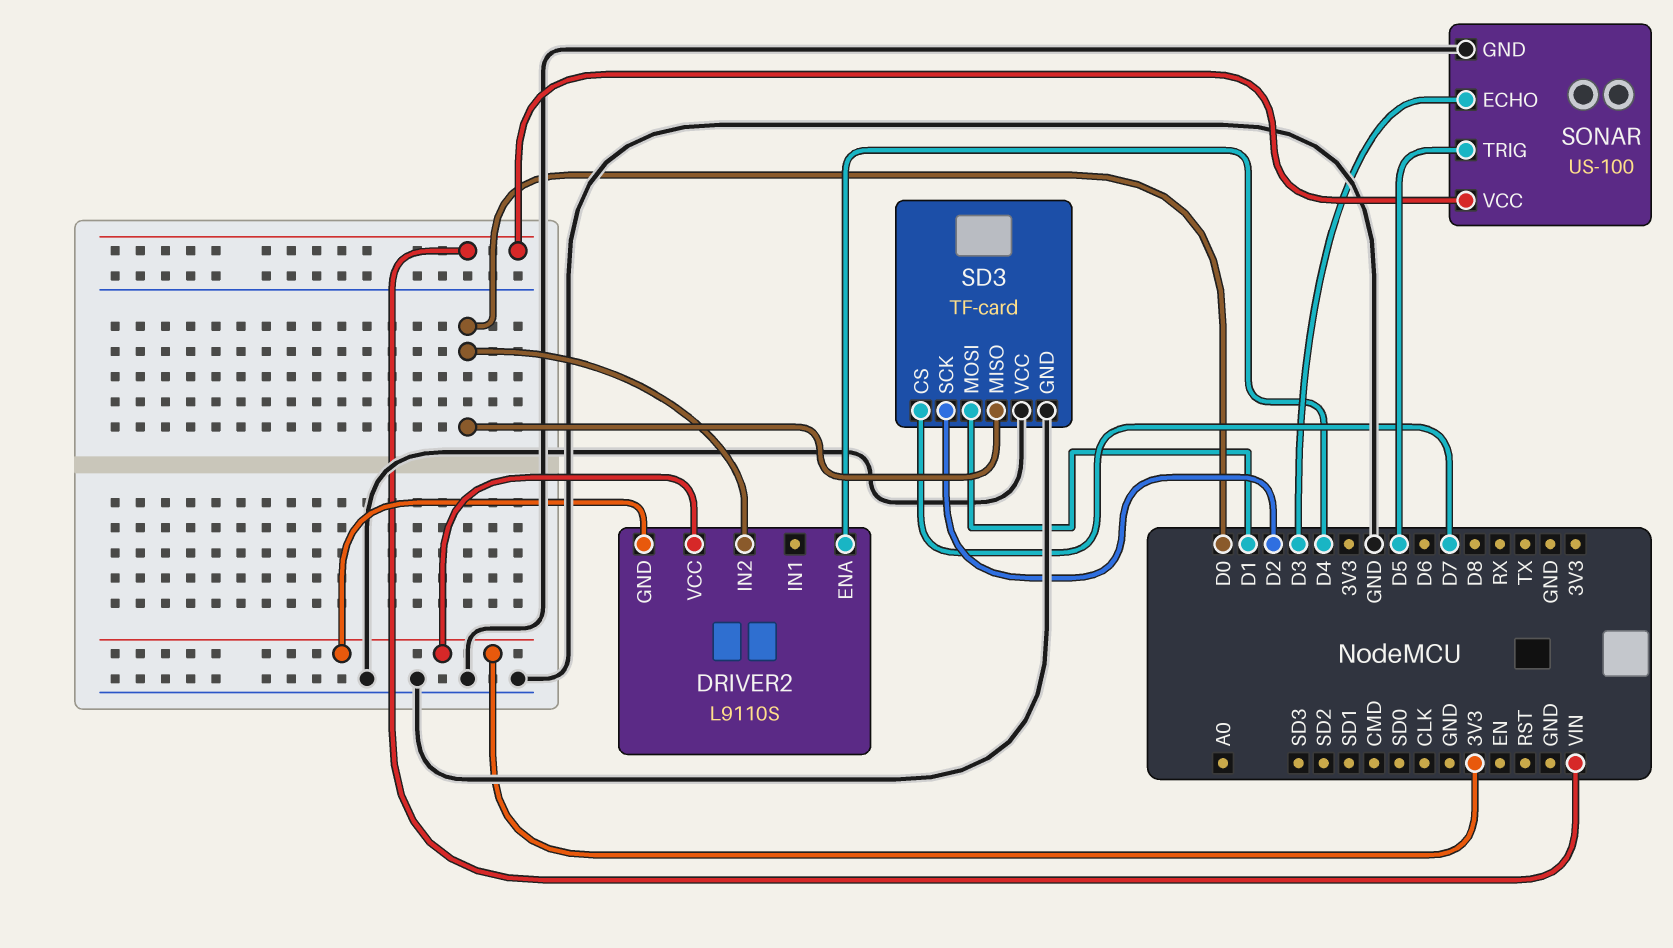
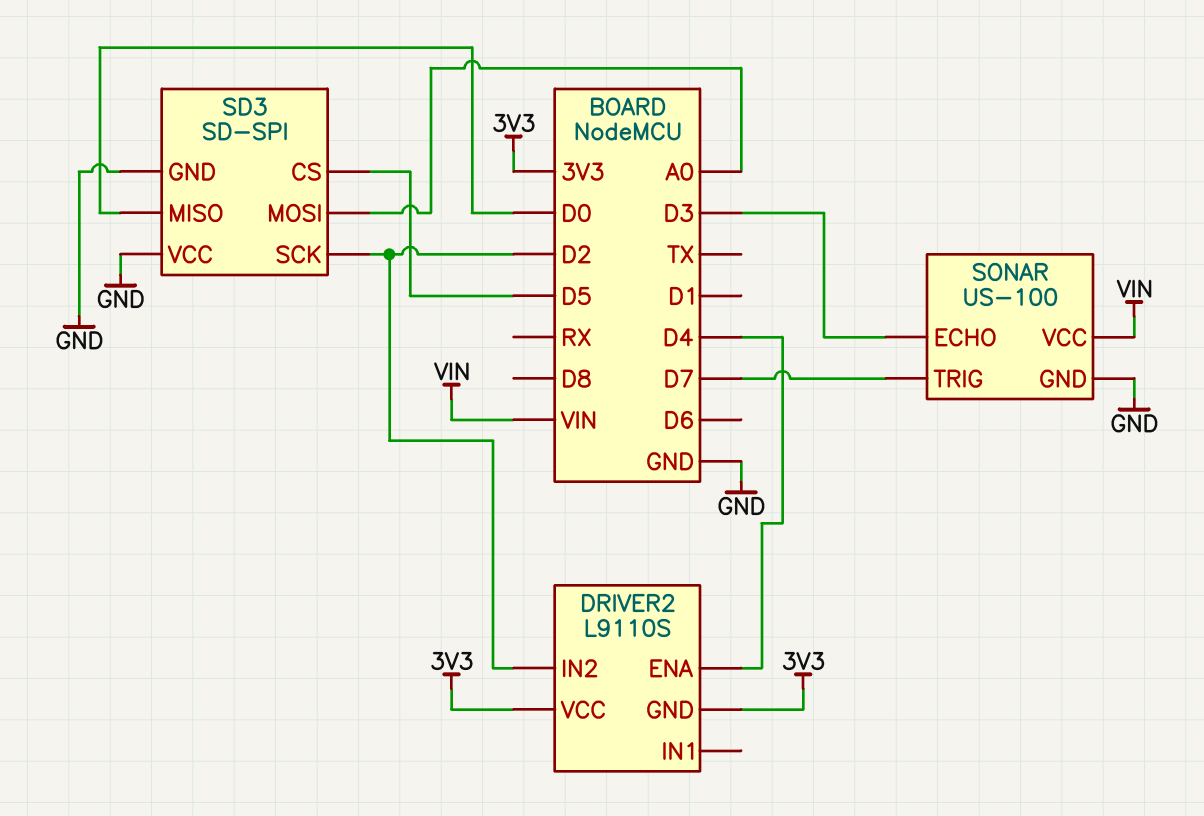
DRIVER2 pin IN2: D0 -> D2
SD3: TF-card -> SD-SPI
SD3 pin CS: D7 -> D5
SD3 pin MOSI: D1 -> A0
SONAR pin TRIG: D5 -> D7

